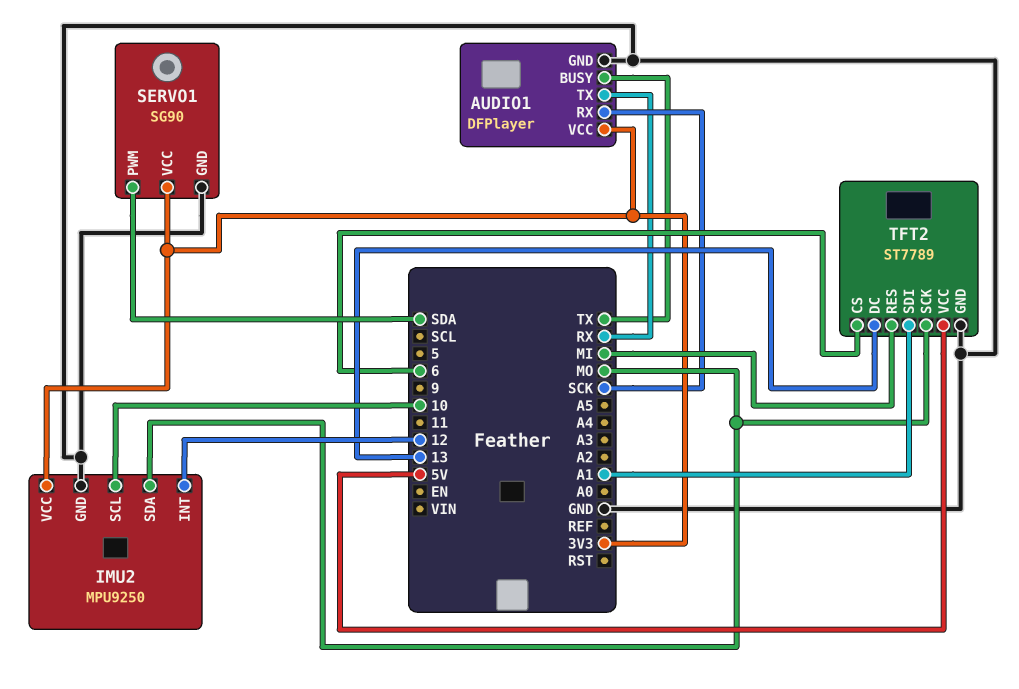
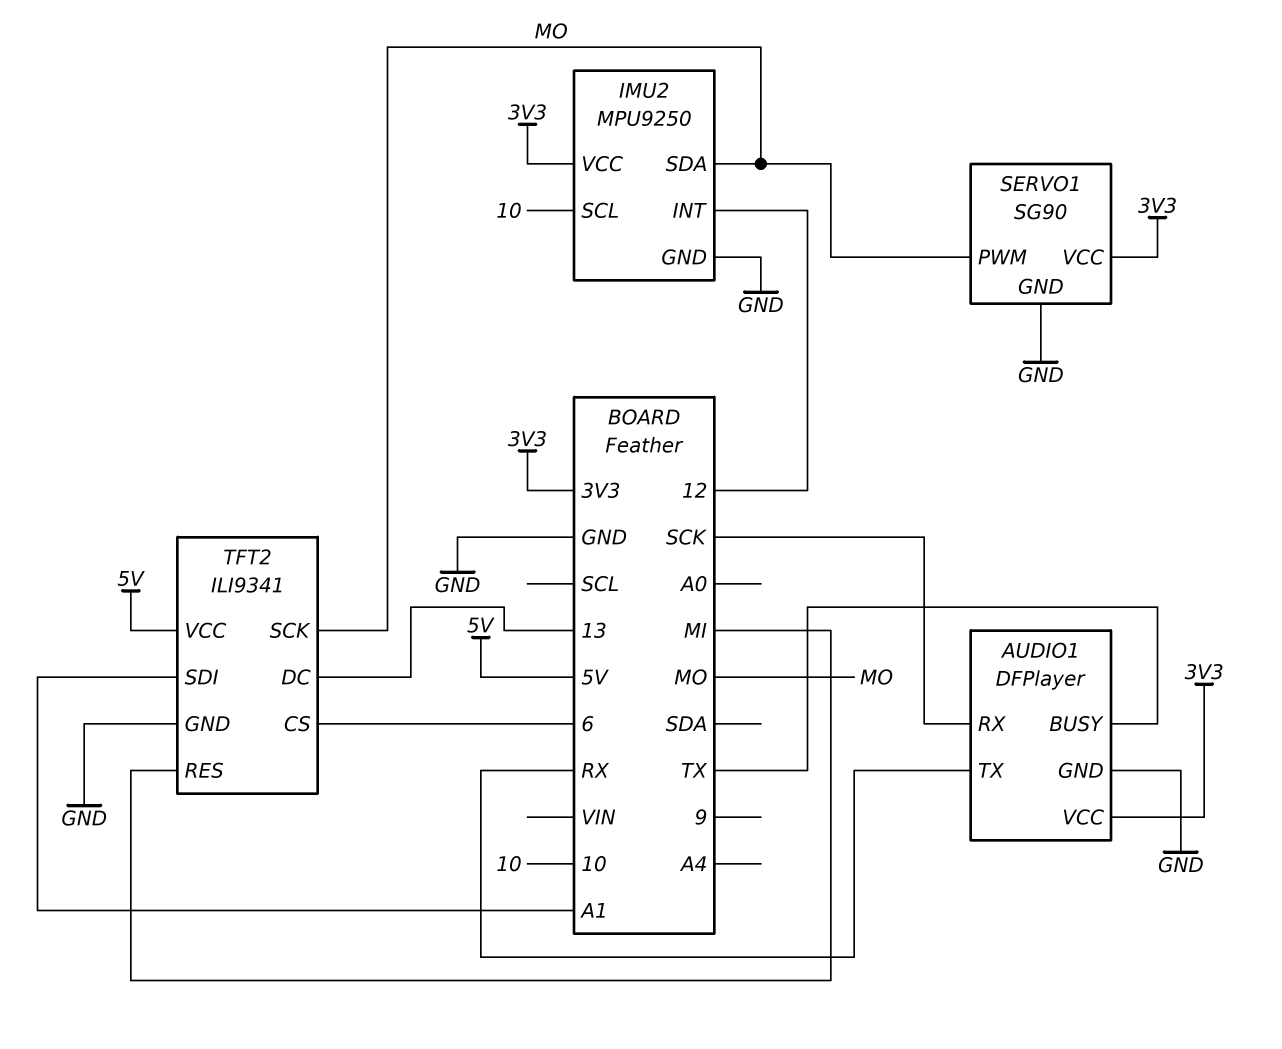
SERVO1 pin PWM: SDA -> MO
TFT2: ST7789 -> ILI9341

